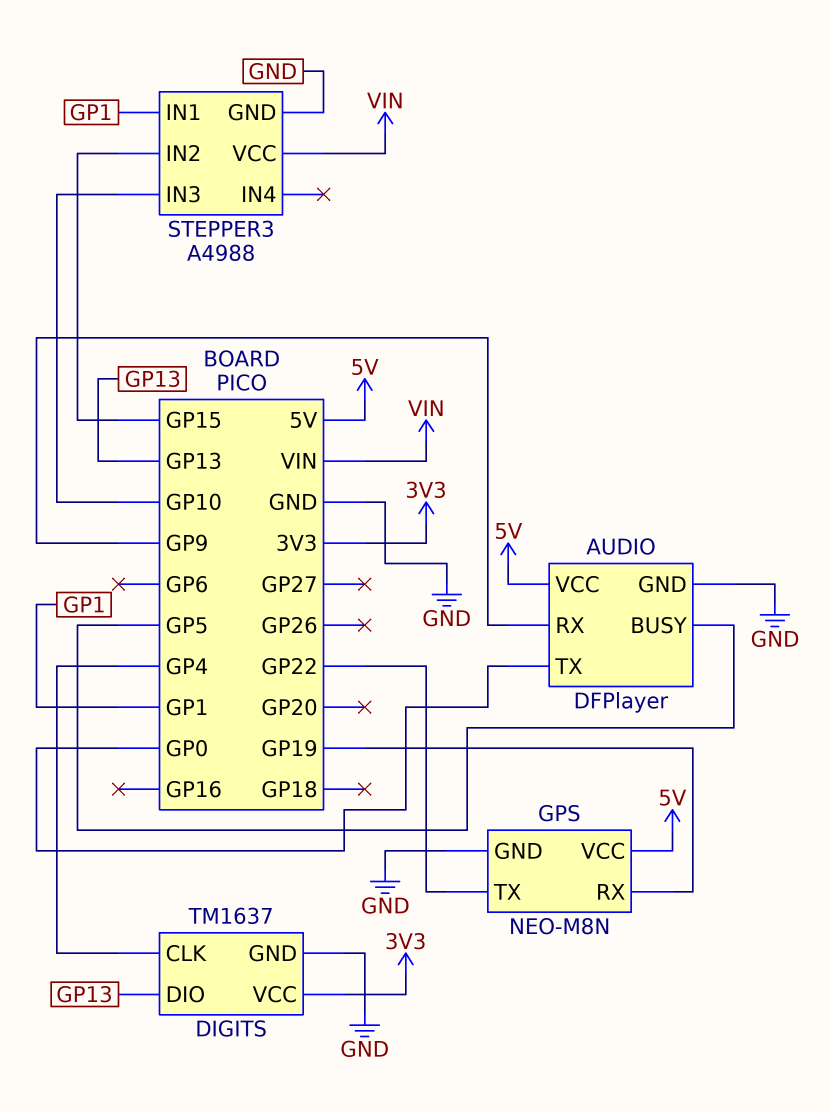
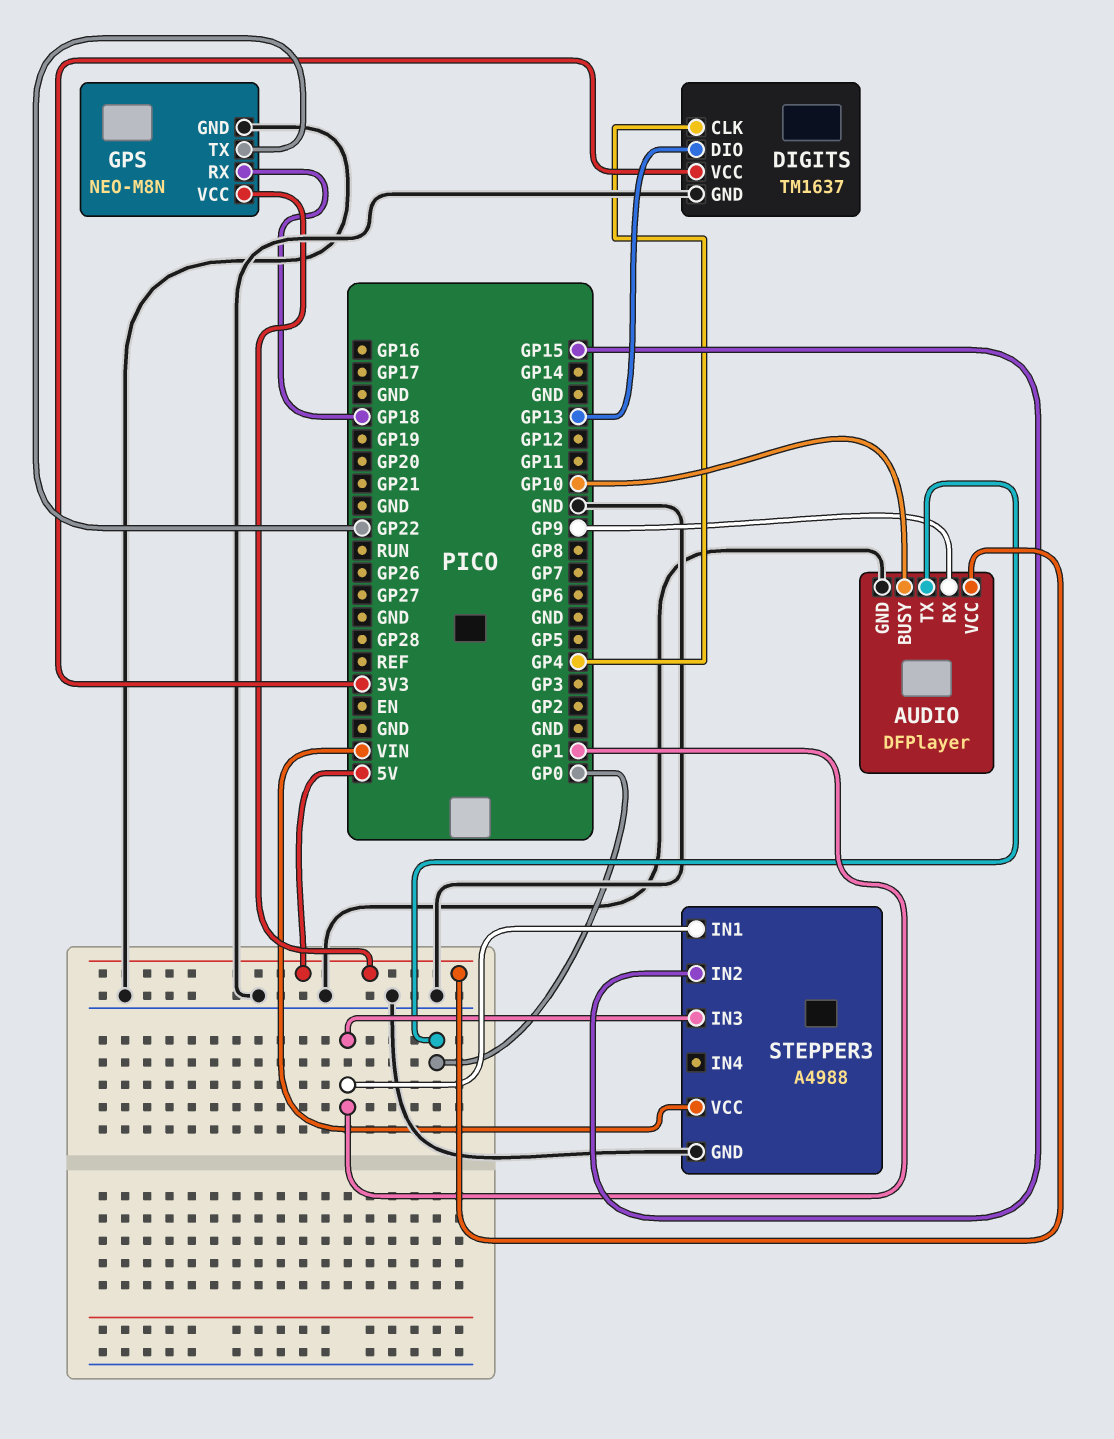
AUDIO pin BUSY: GP5 -> GP10
GPS pin RX: GP19 -> GP18
STEPPER3 pin IN3: GP10 -> GP1

